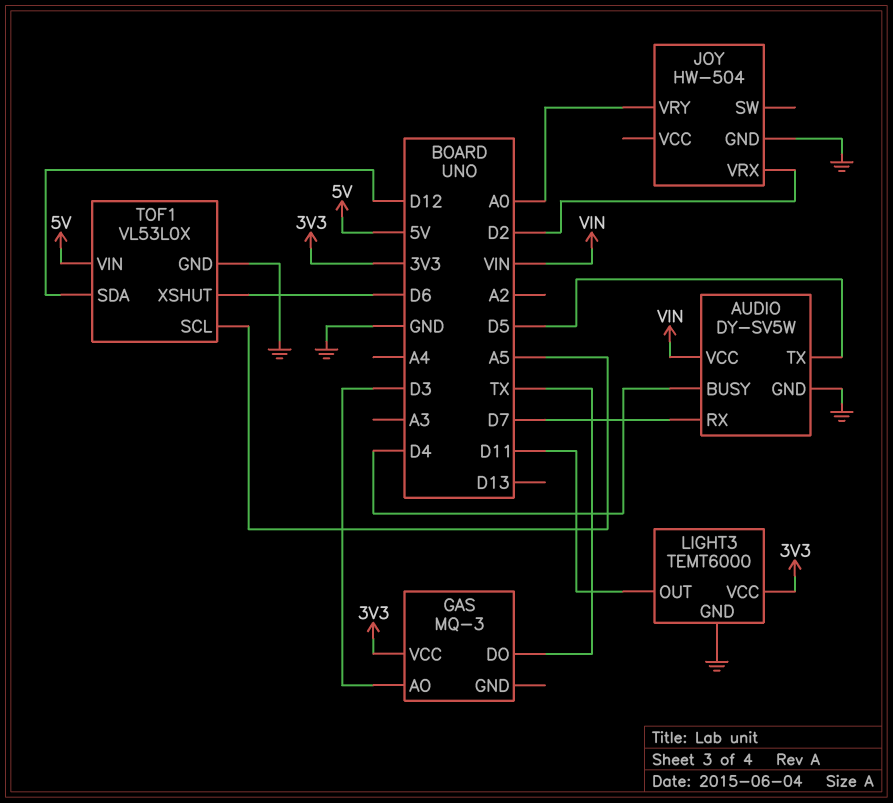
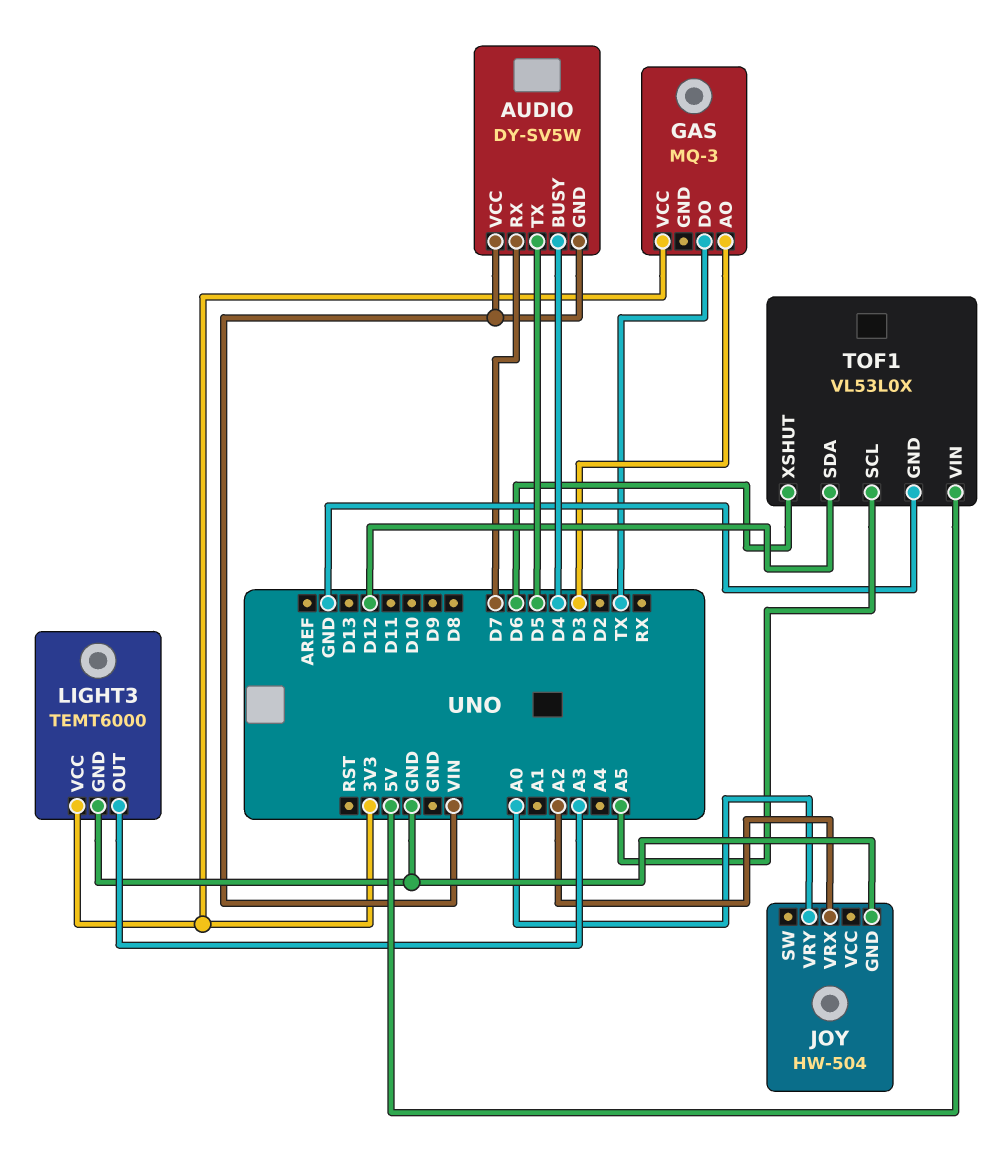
AUDIO pin GND: GND -> VIN
JOY pin VRX: D2 -> A2
LIGHT3 pin OUT: D11 -> A3

